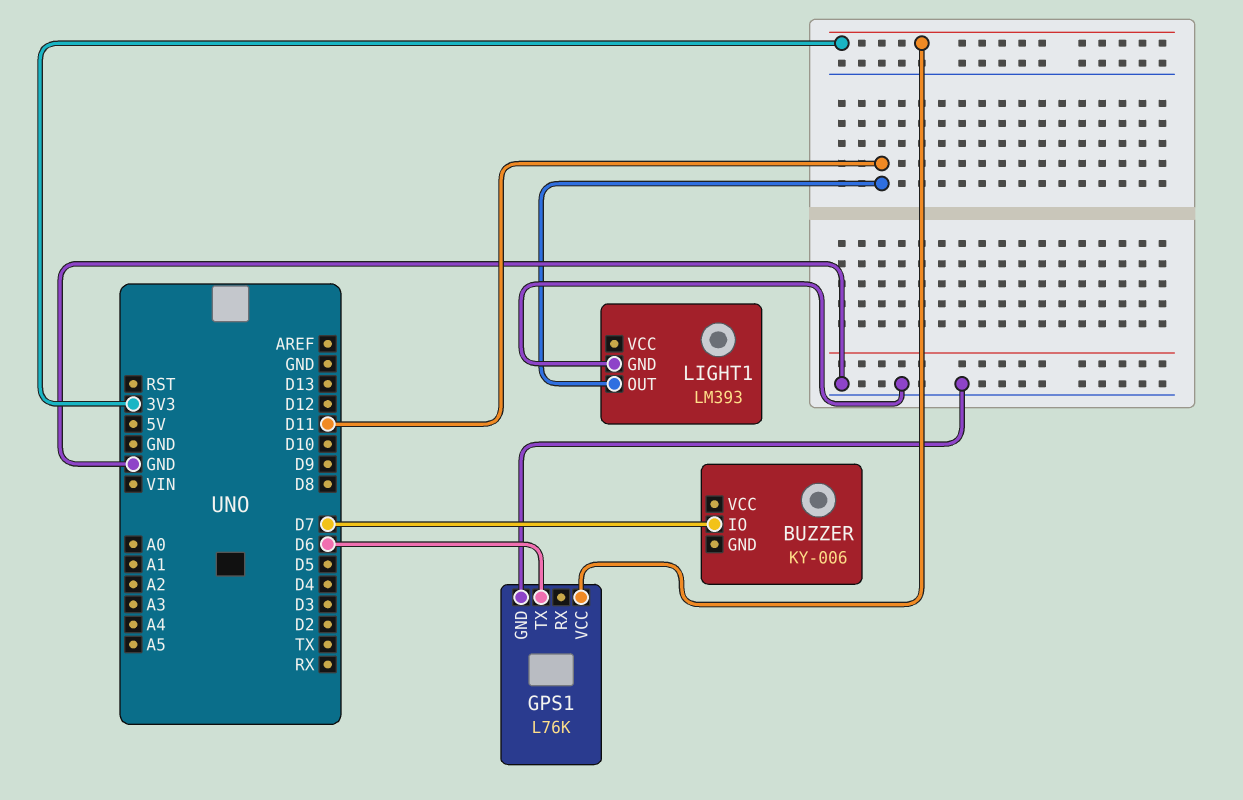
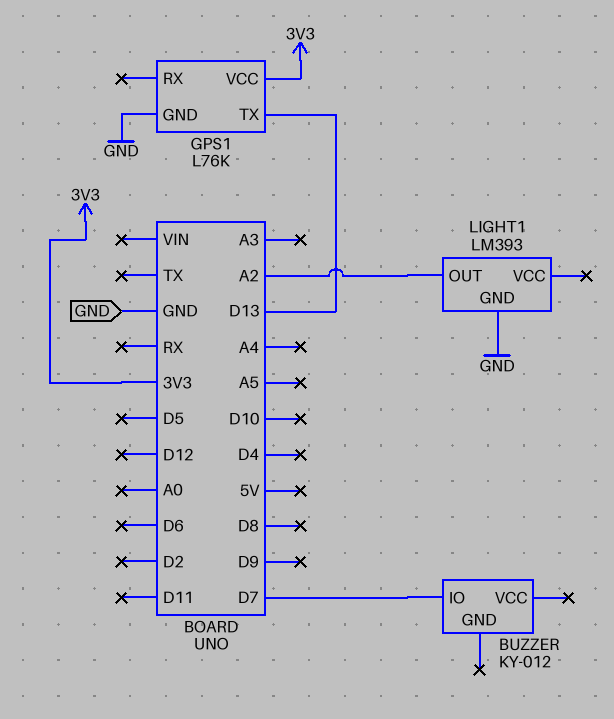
BUZZER: KY-006 -> KY-012
GPS1 pin TX: D6 -> D13
LIGHT1 pin OUT: D11 -> A2

